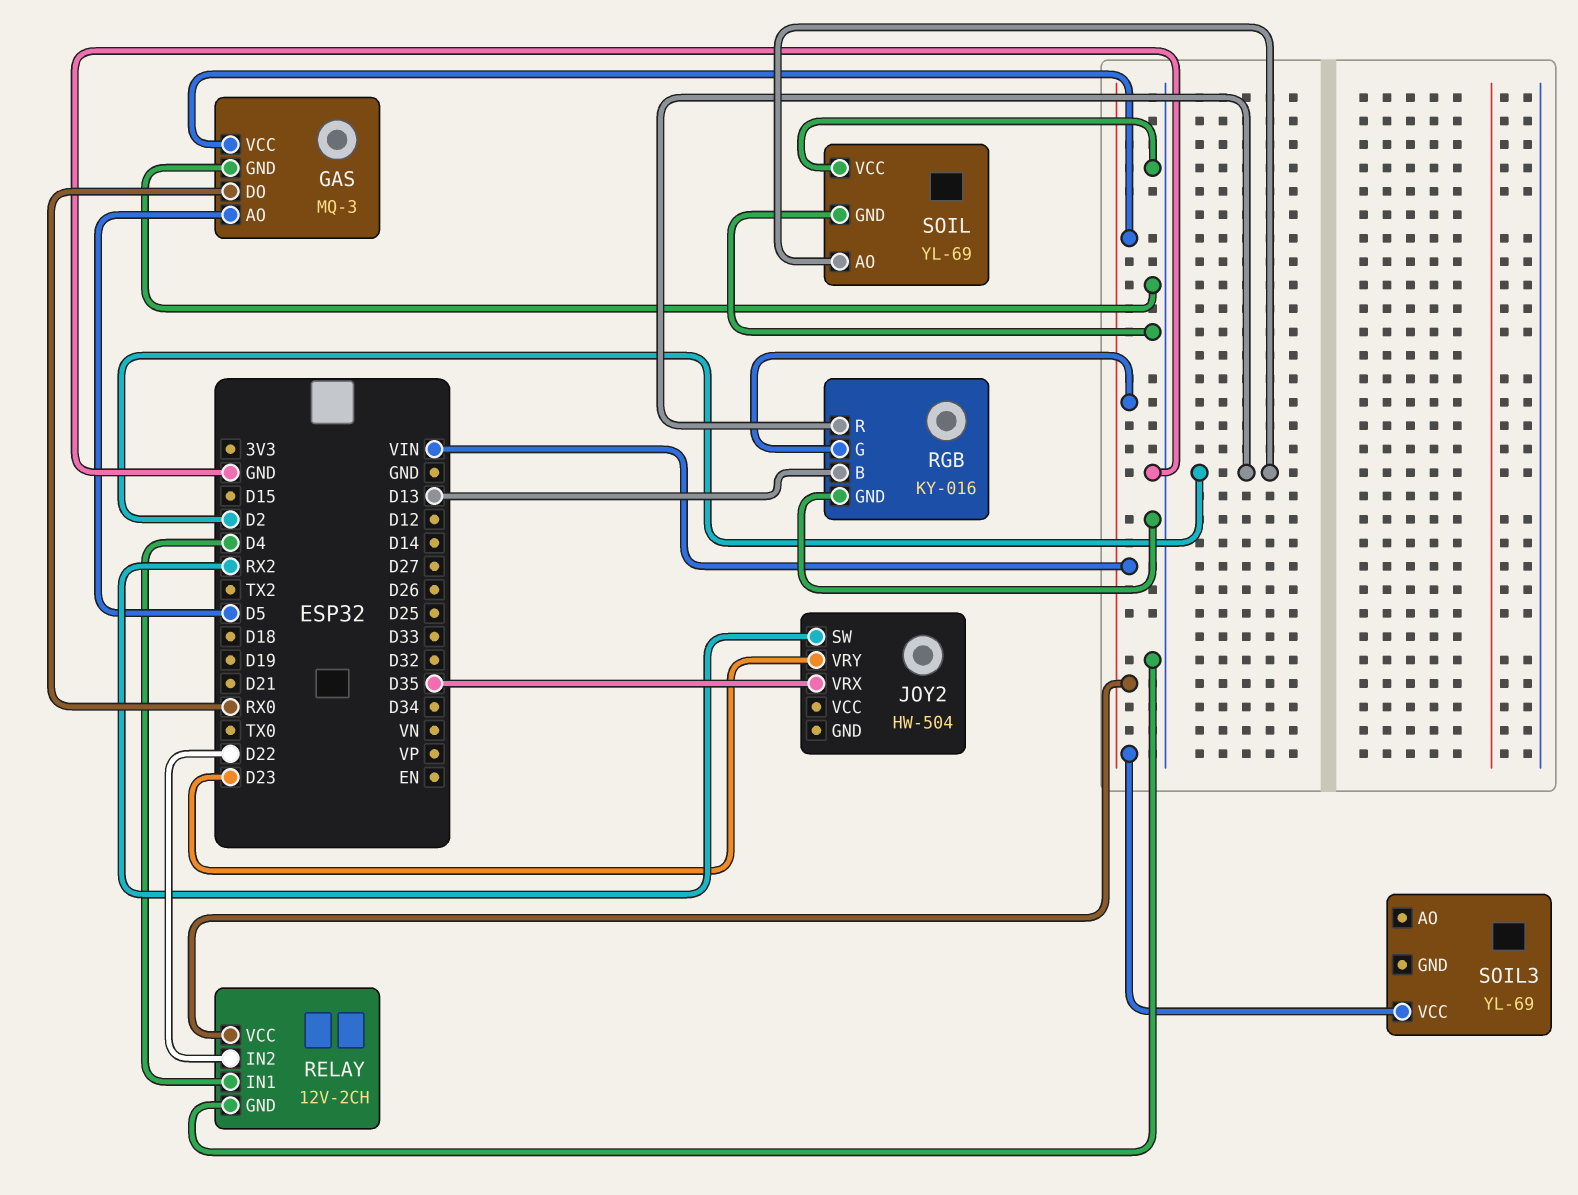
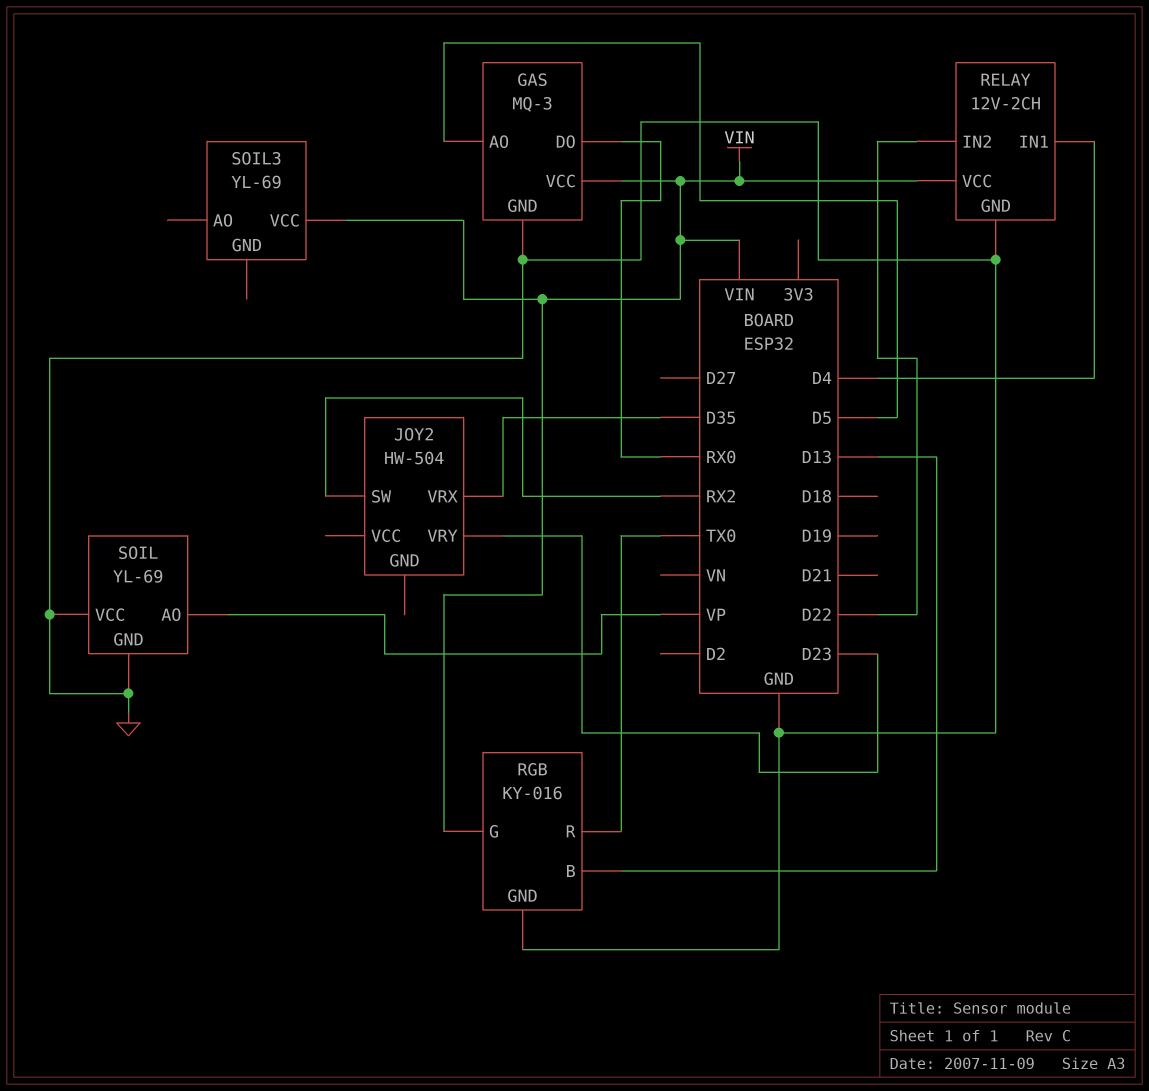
RGB pin R: D2 -> TX0
SOIL pin AO: D2 -> VP

